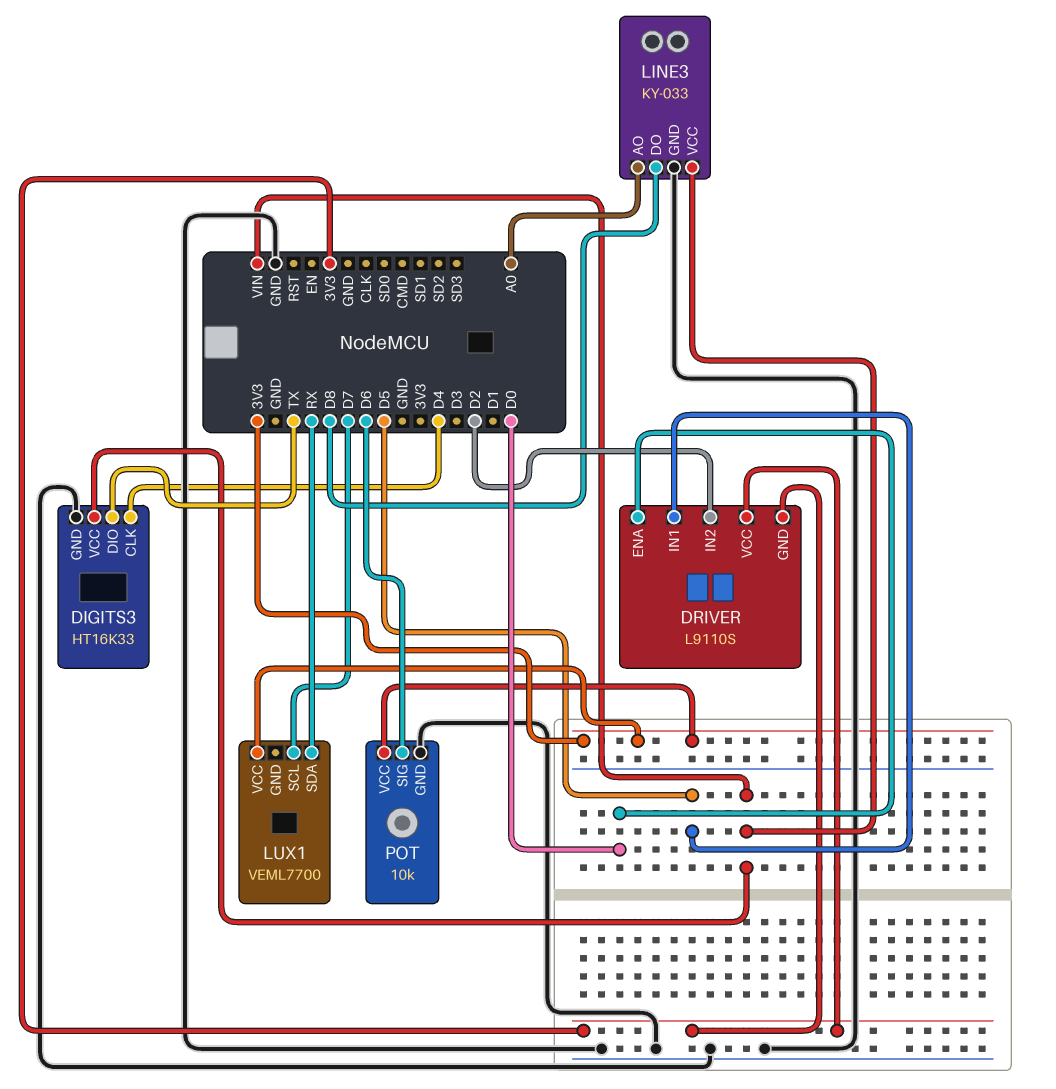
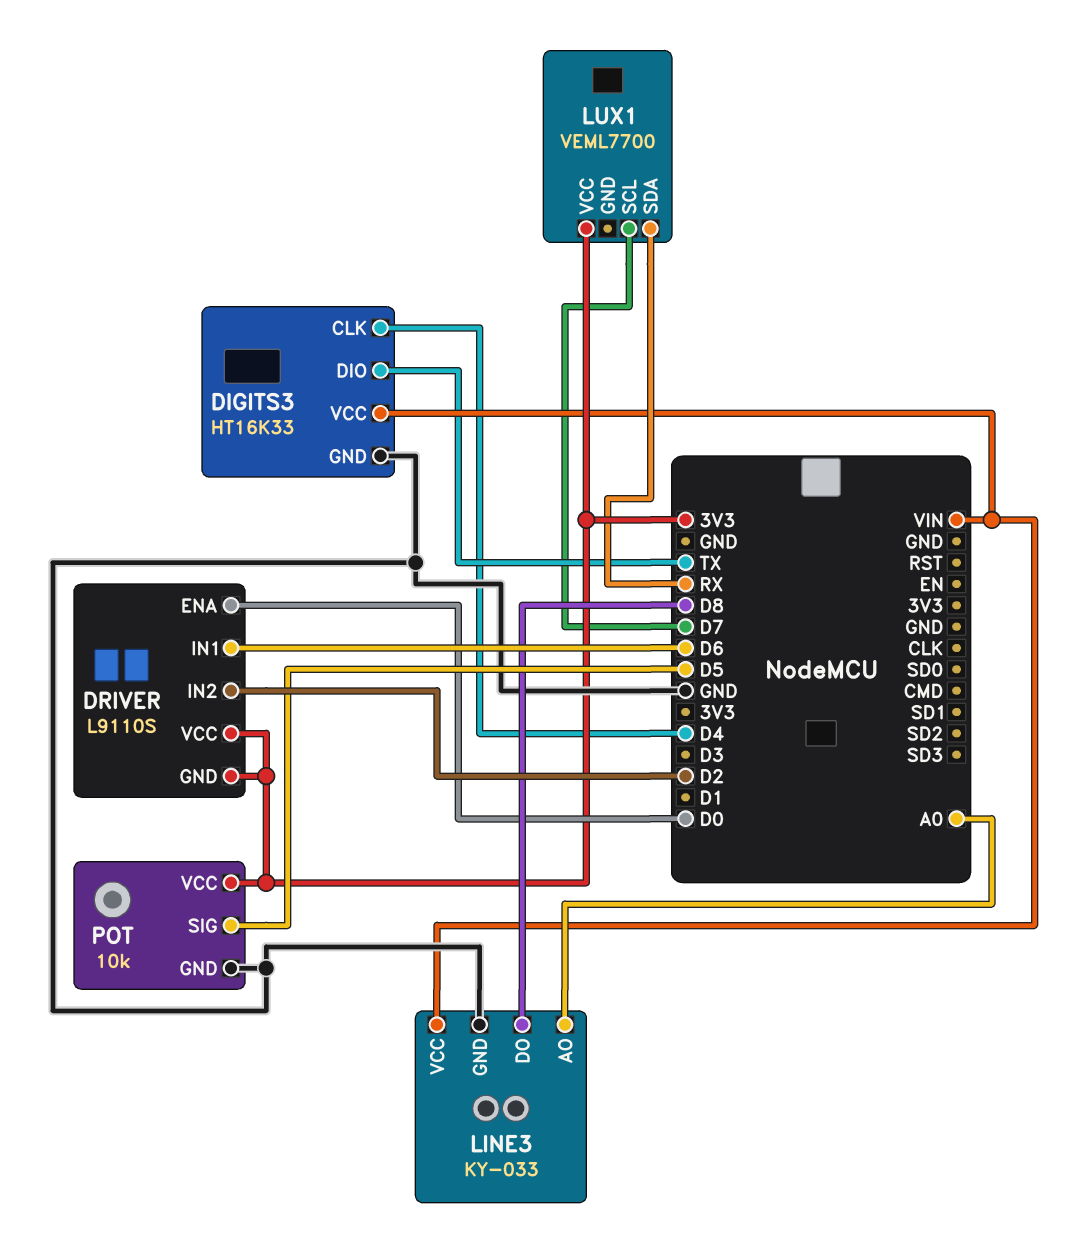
DRIVER pin IN1: D5 -> D6
POT pin SIG: D6 -> D5

